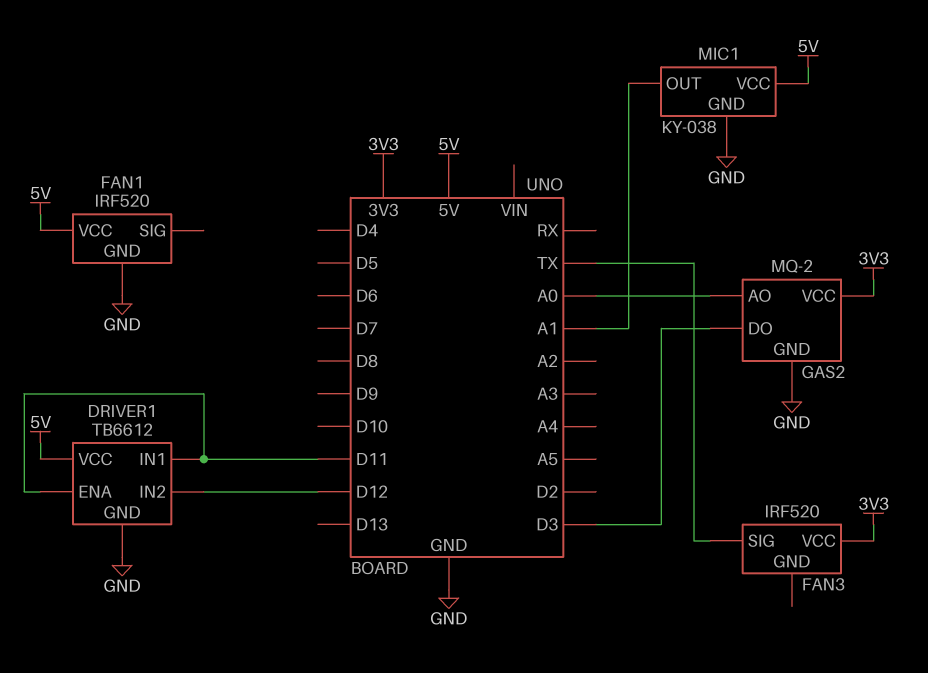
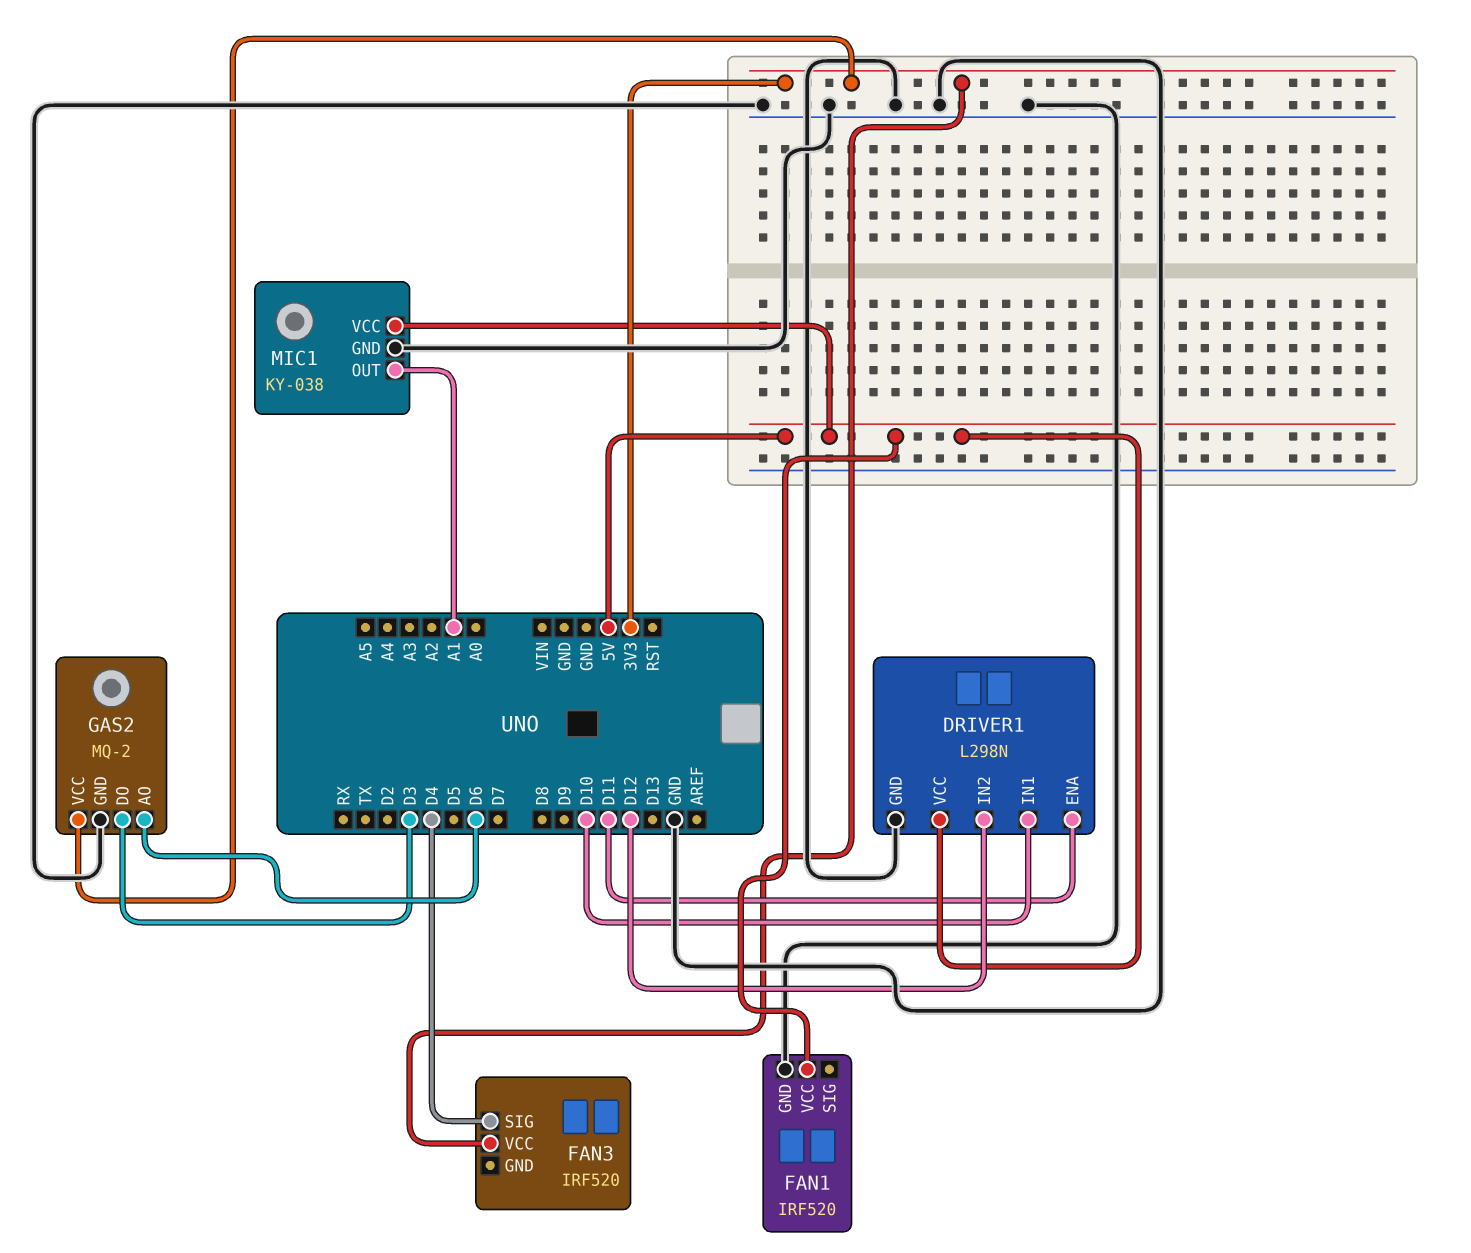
DRIVER1: TB6612 -> L298N
DRIVER1 pin IN1: D11 -> D10
FAN3 pin SIG: TX -> D4
GAS2 pin AO: A0 -> D6

